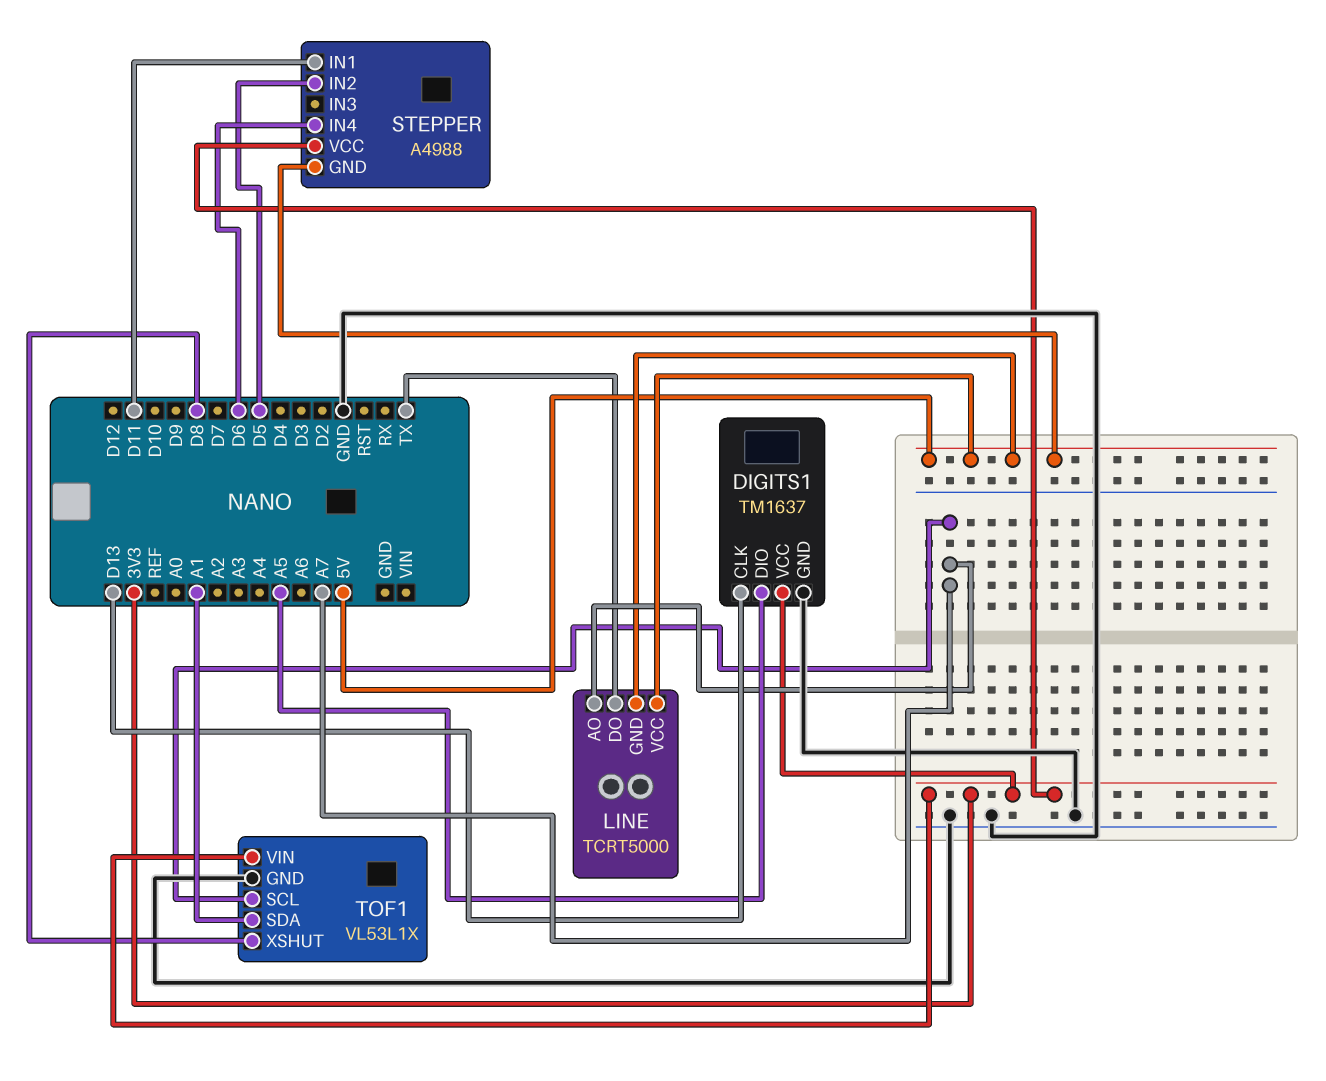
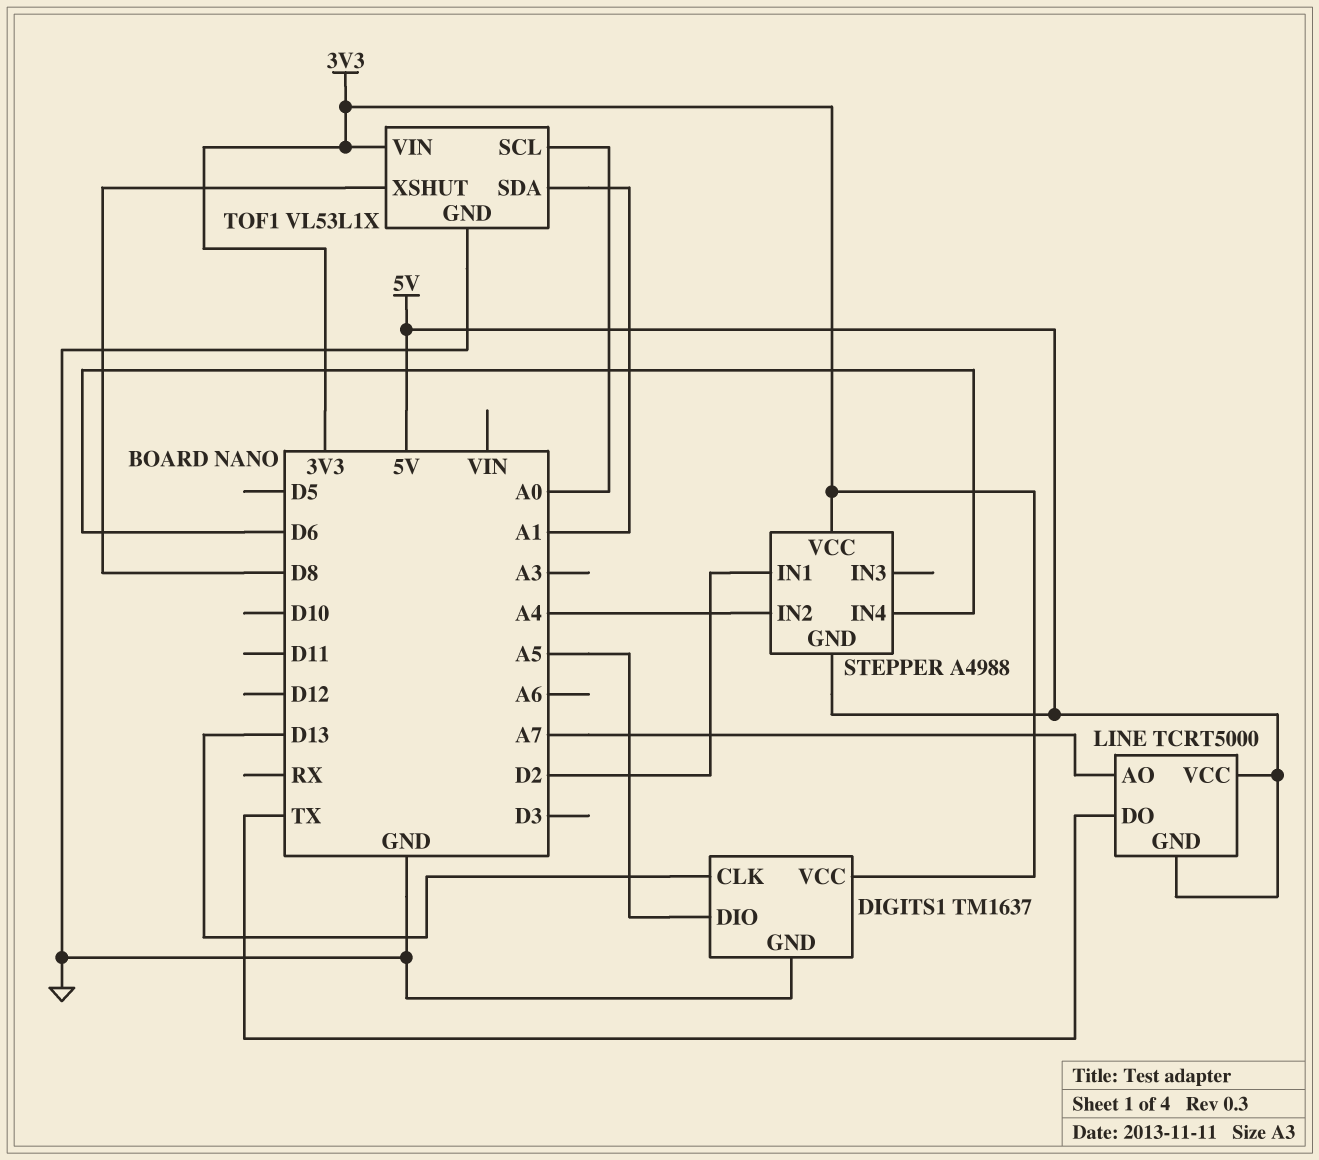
STEPPER pin IN1: D11 -> D2
STEPPER pin IN2: D5 -> A4
TOF1 pin SCL: A7 -> A0

